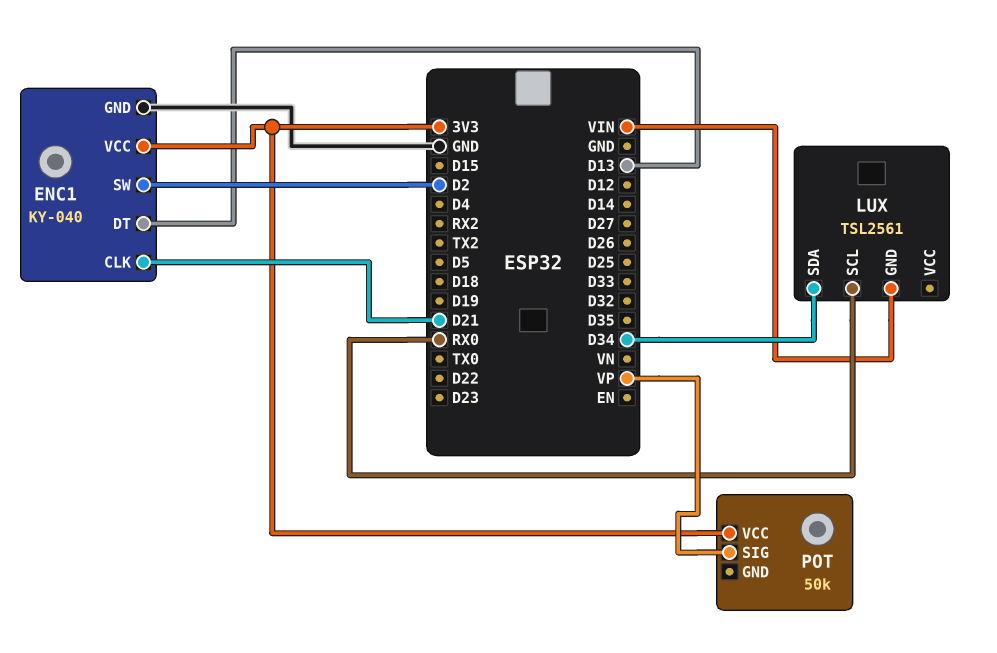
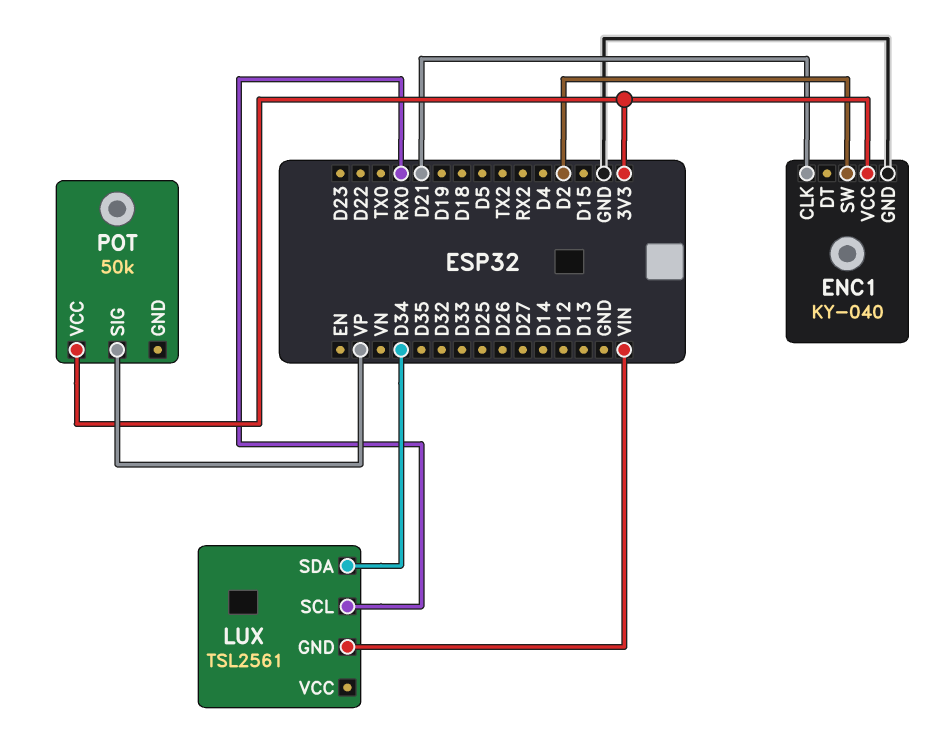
ENC1 pin DT: D13 -> none

